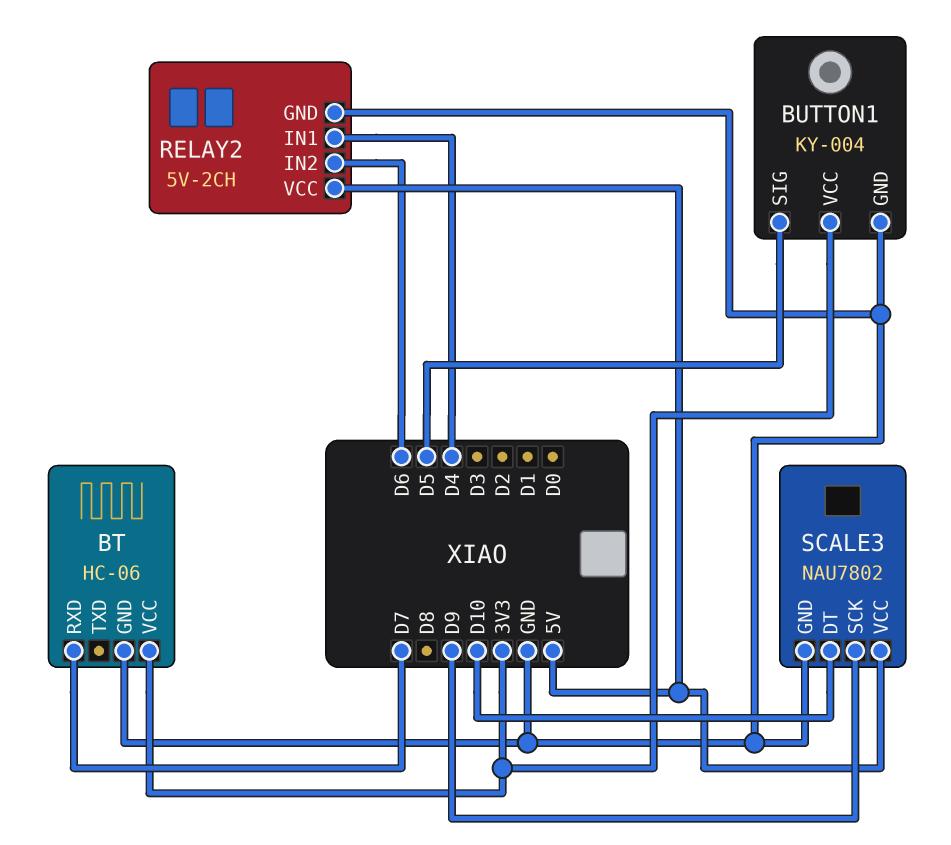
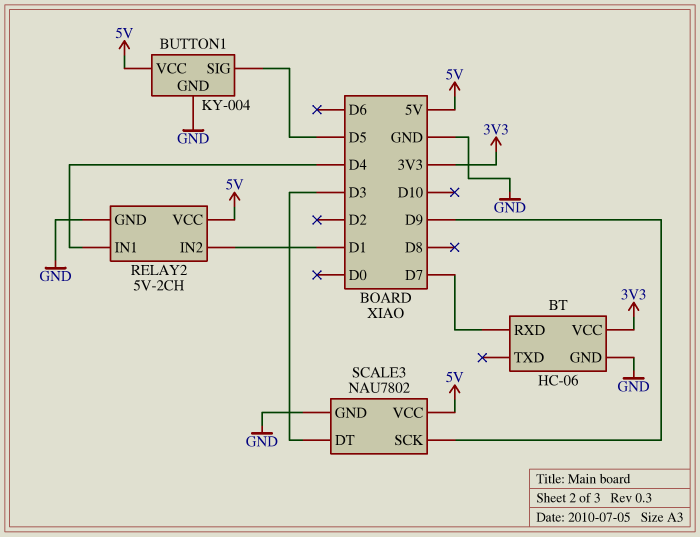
BUTTON1 pin VCC: 3V3 -> 5V
RELAY2 pin IN2: D6 -> D1
SCALE3 pin DT: D10 -> D3

